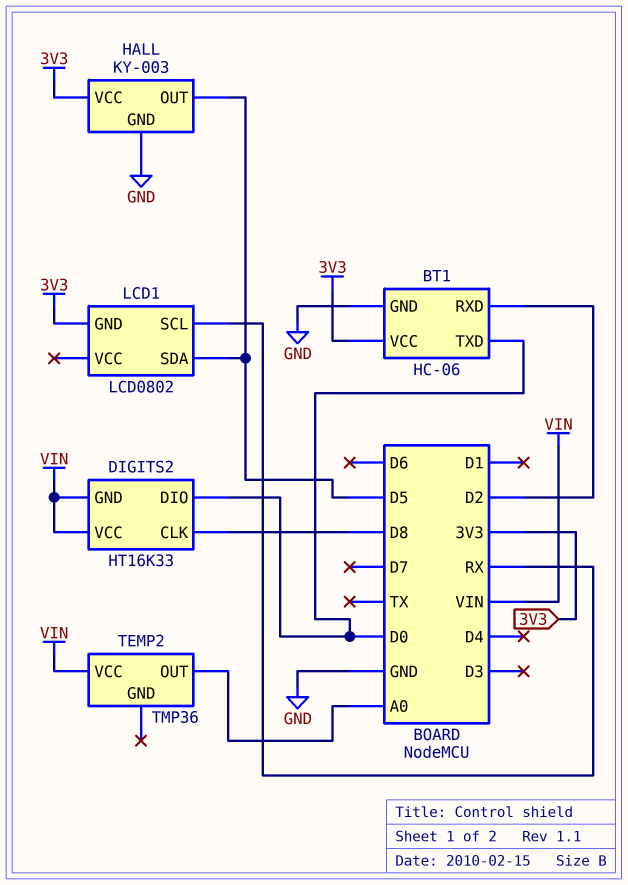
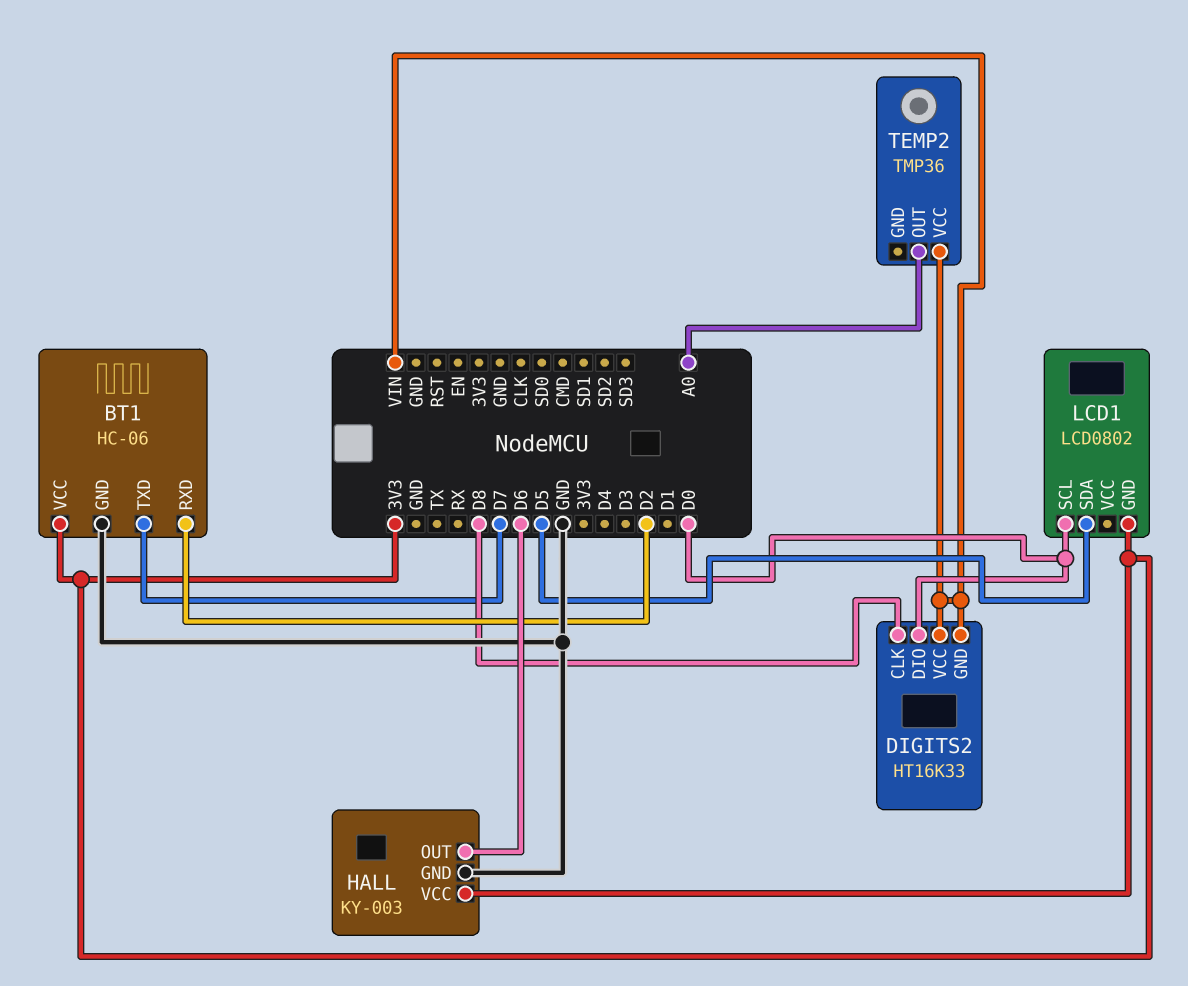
BT1 pin TXD: D0 -> D7
HALL pin OUT: D5 -> D6
LCD1 pin SCL: RX -> D0

